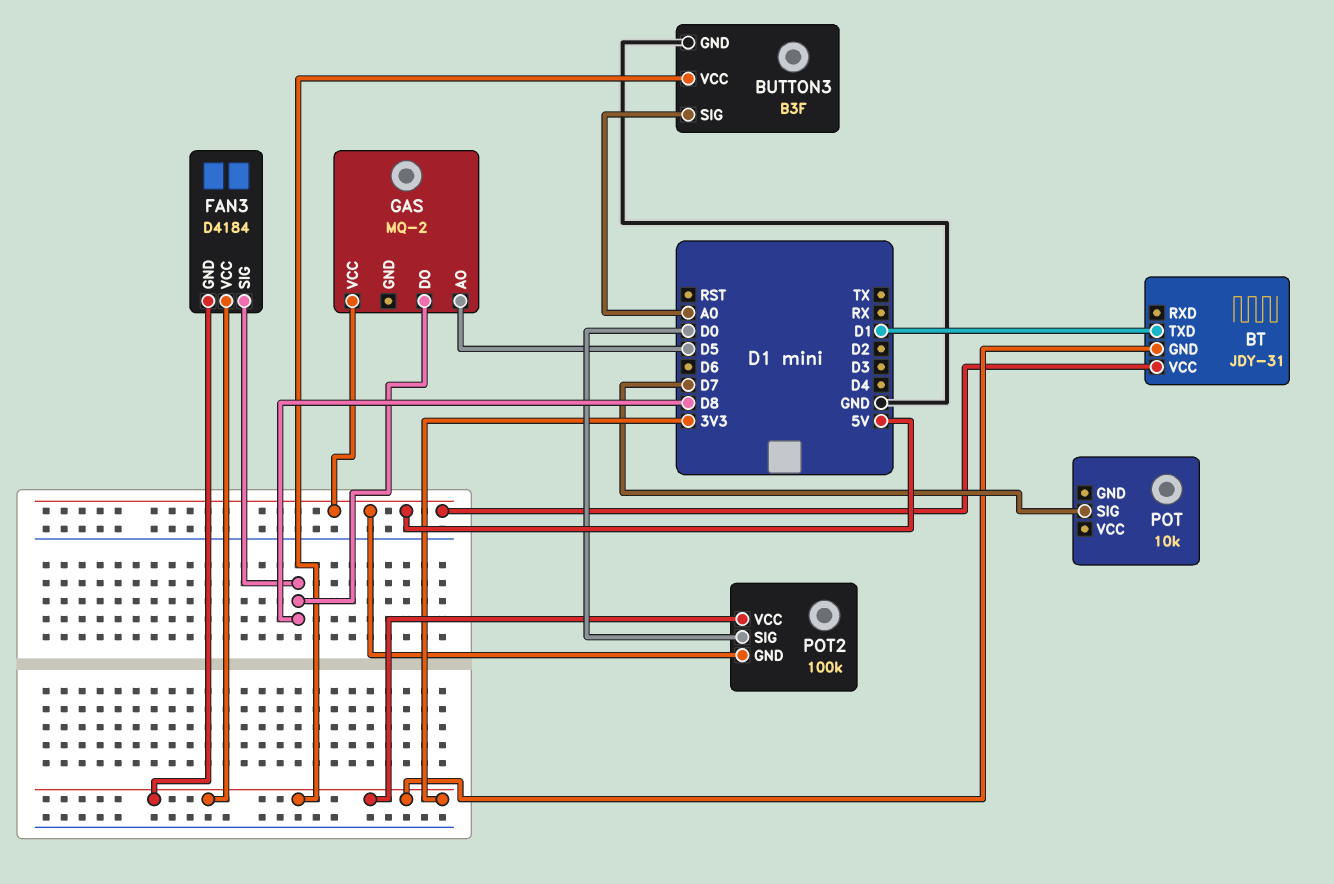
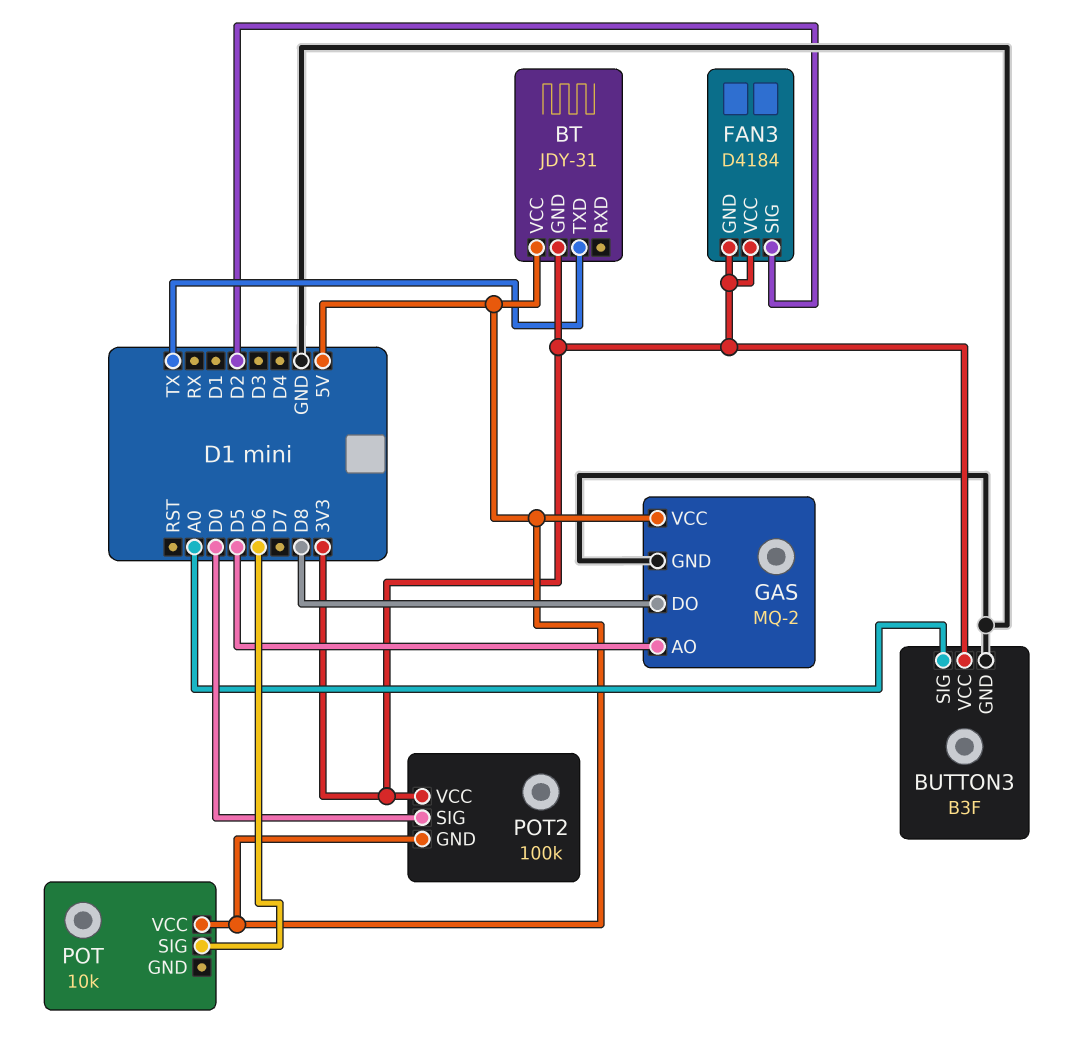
BT pin TXD: D1 -> TX
FAN3 pin SIG: D8 -> D2
GAS pin GND: none -> GND
POT pin SIG: D7 -> D6
POT pin VCC: none -> 5V

